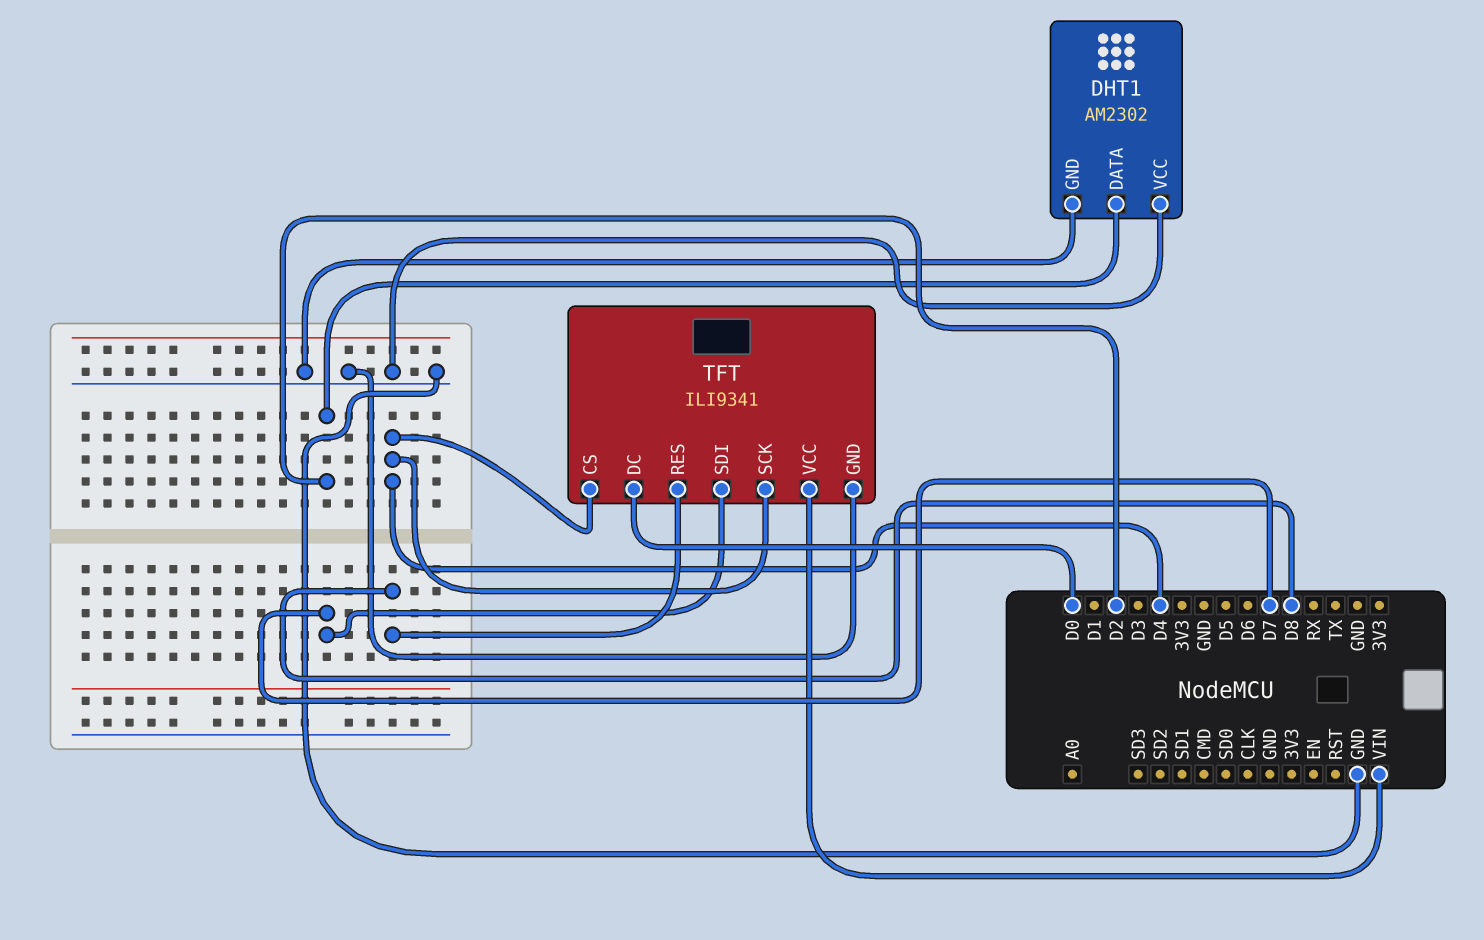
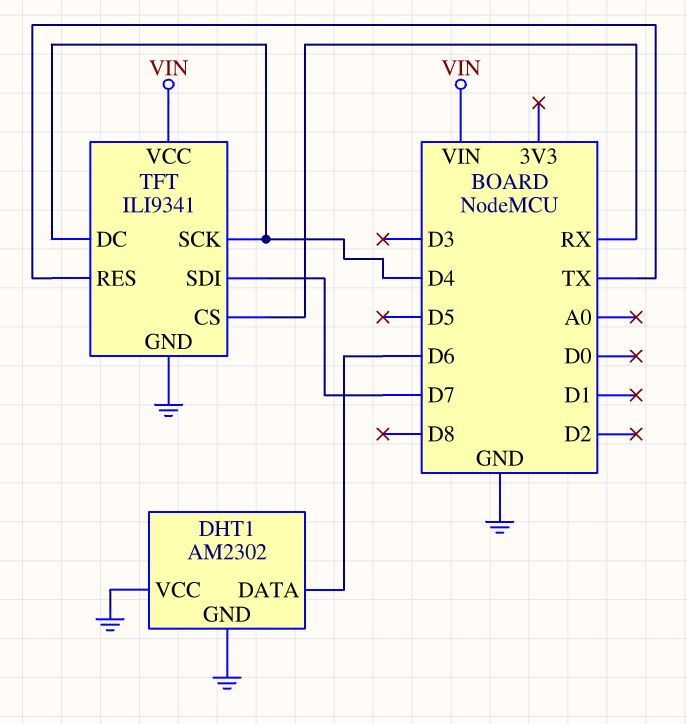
DHT1 pin DATA: D2 -> D6
TFT pin CS: D4 -> RX
TFT pin DC: D0 -> D4
TFT pin RES: D8 -> TX

